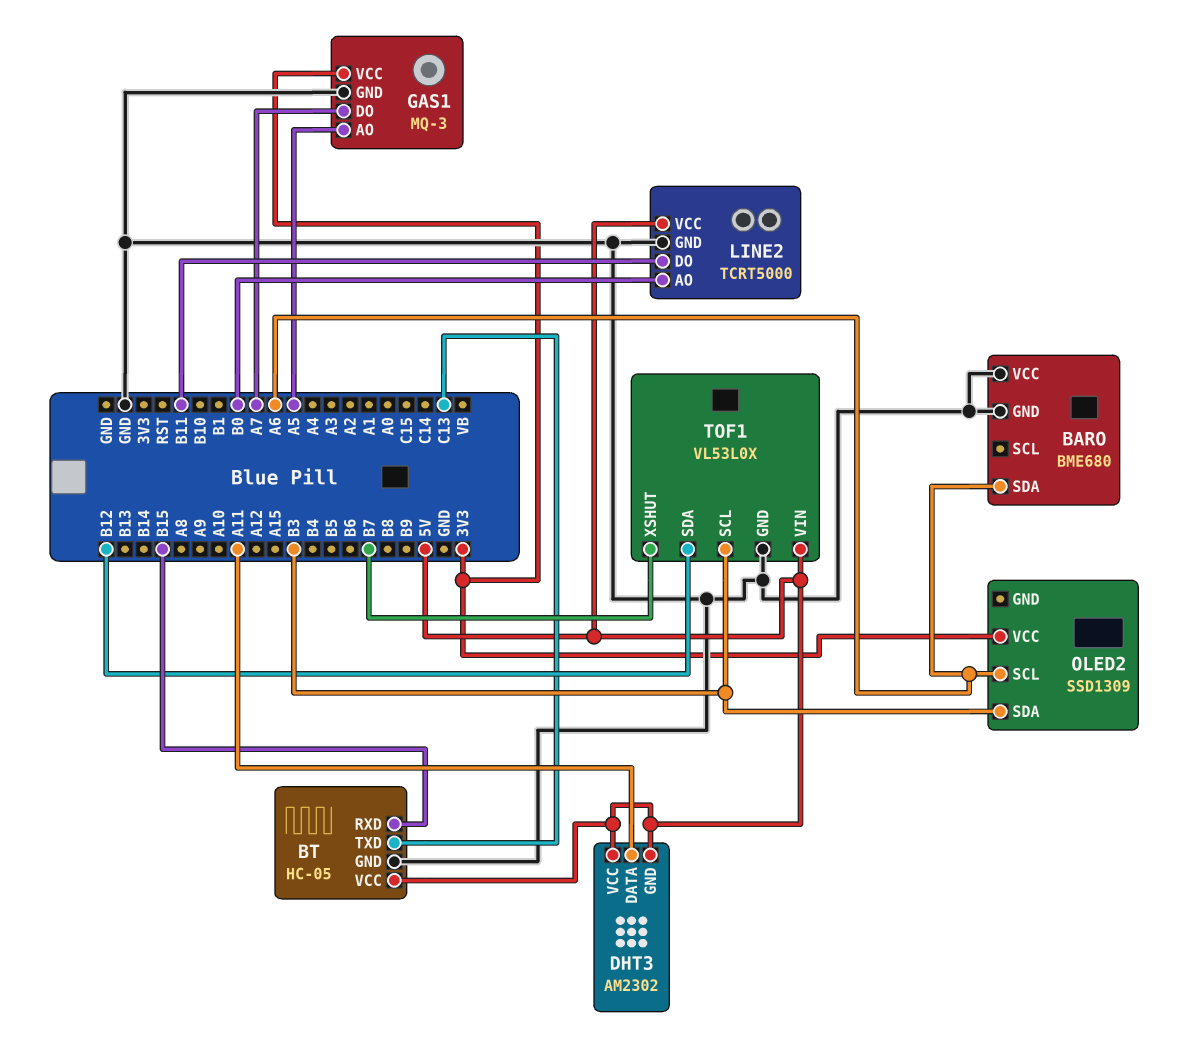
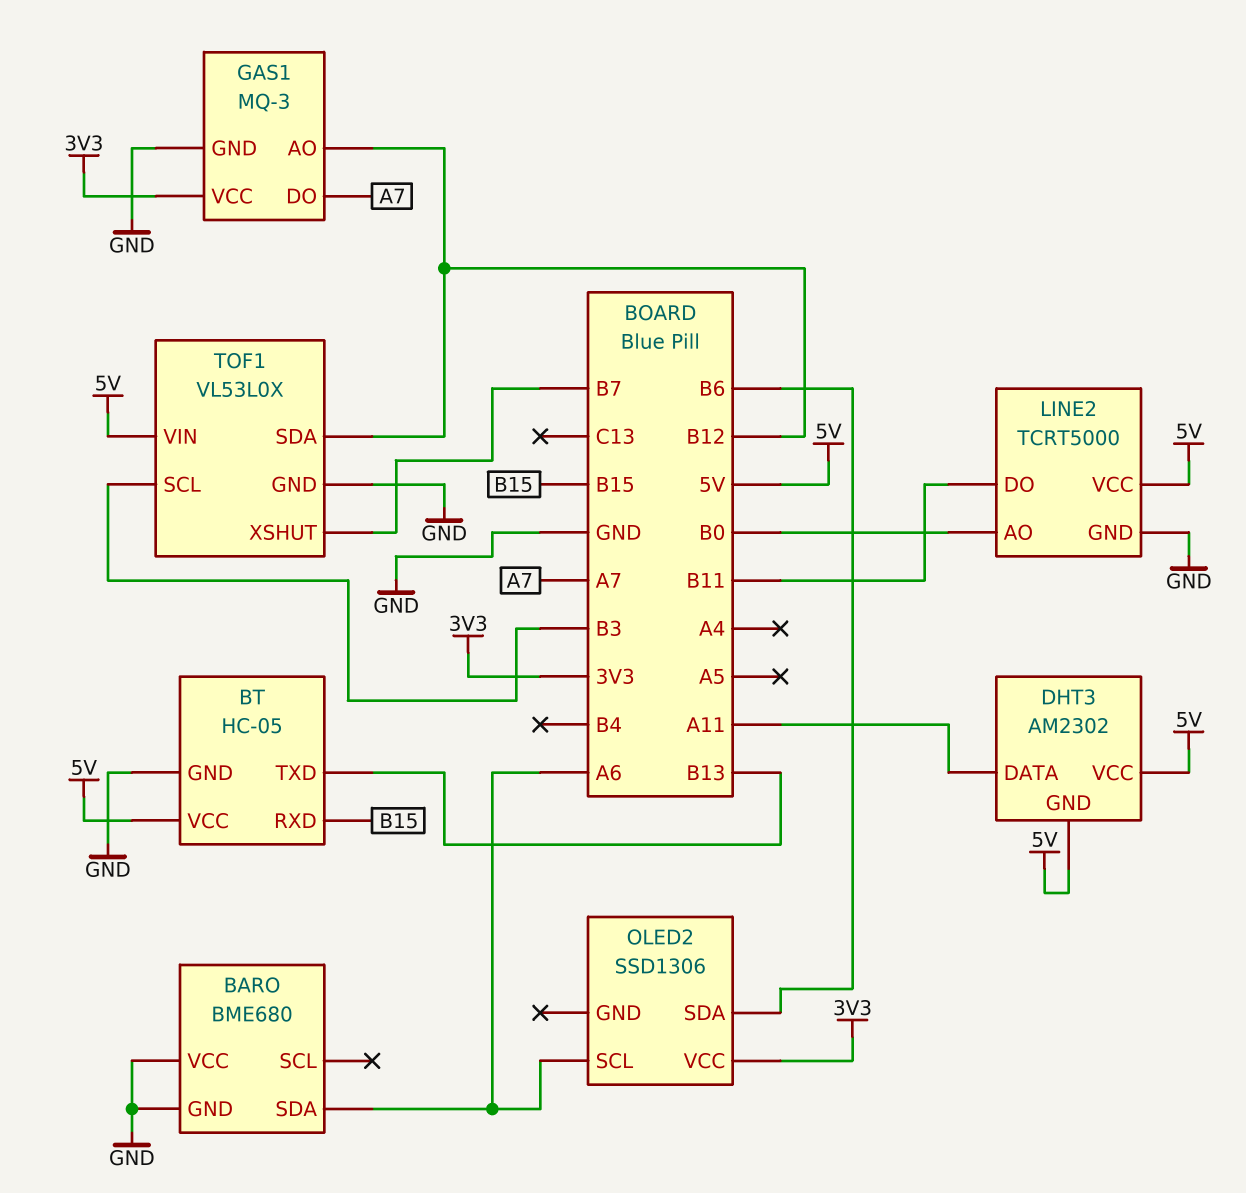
BT pin TXD: C13 -> B13
GAS1 pin AO: A5 -> B12
OLED2: SSD1309 -> SSD1306
OLED2 pin SDA: B3 -> B6

